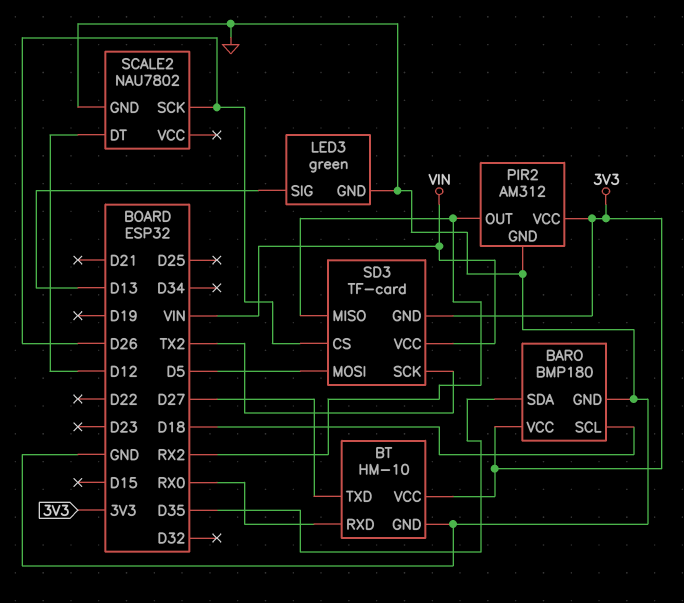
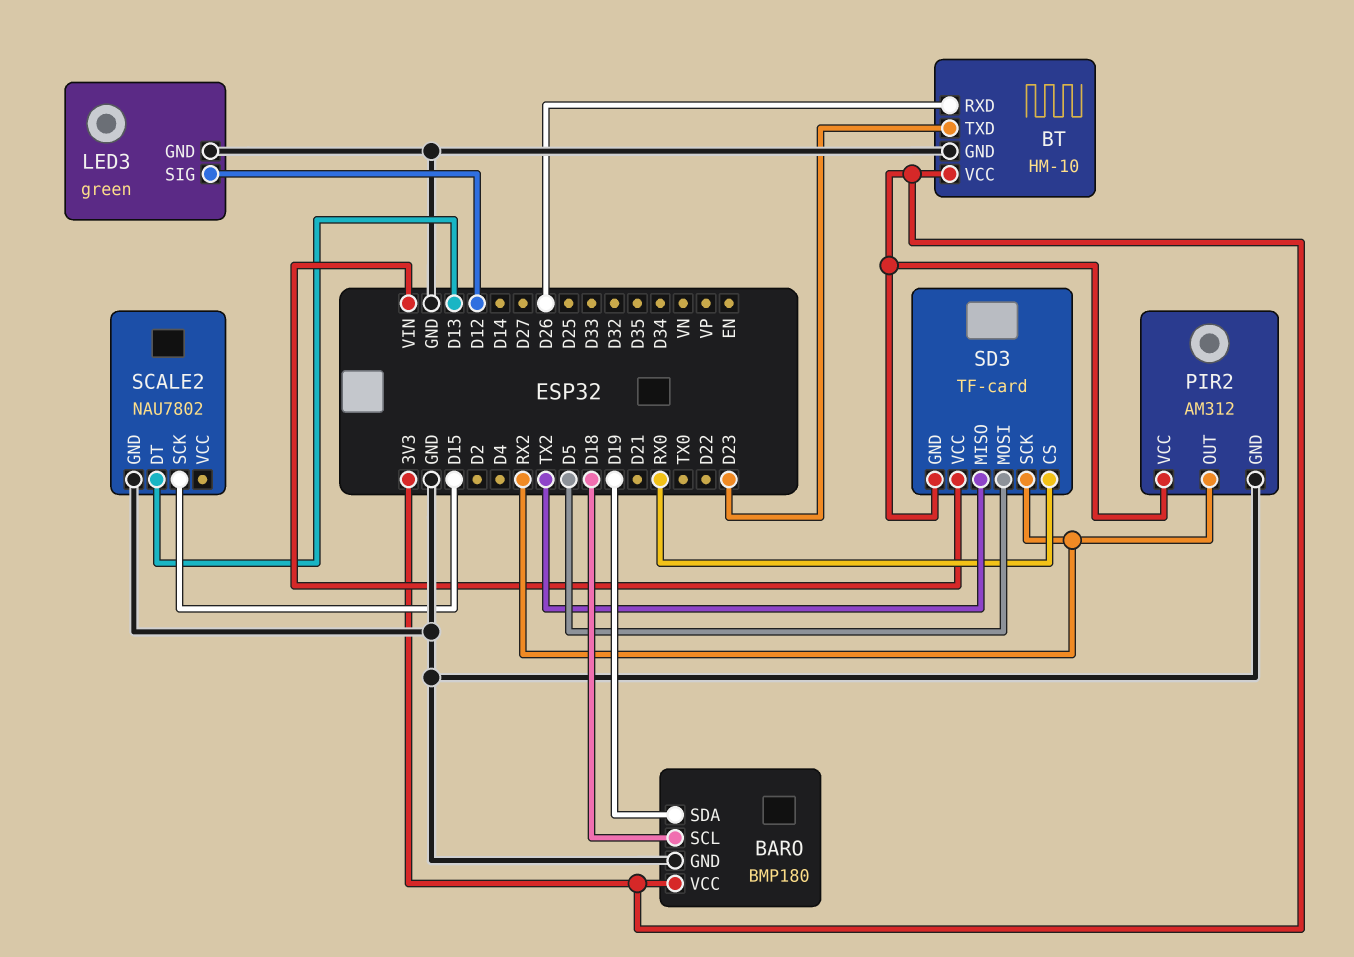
BARO pin SDA: D35 -> D19
BT pin RXD: RX0 -> D26
BT pin TXD: D27 -> D23
LED3 pin SIG: D13 -> D12
SCALE2 pin DT: D12 -> D13
SCALE2 pin SCK: D26 -> D15
SD3 pin CS: D26 -> RX0
SD3 pin MISO: RX2 -> TX2
SD3 pin SCK: TX2 -> RX2

